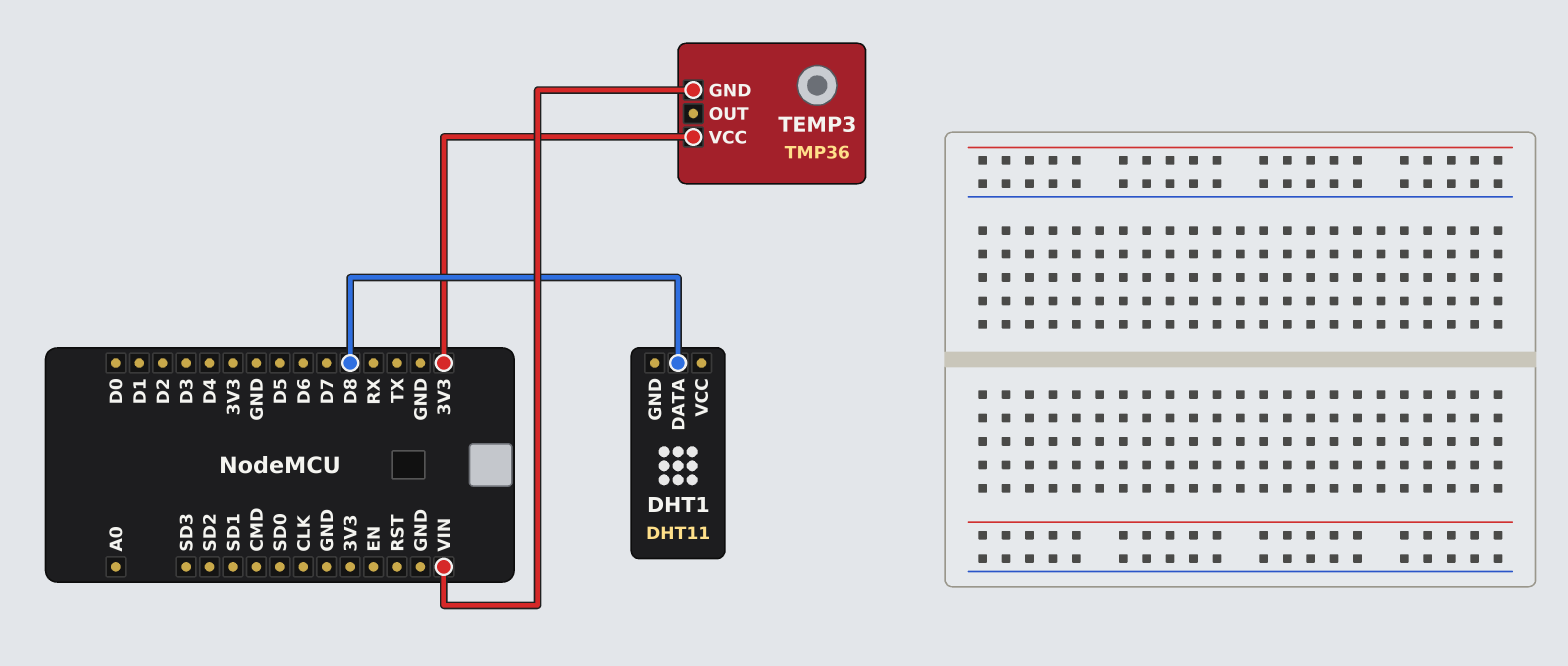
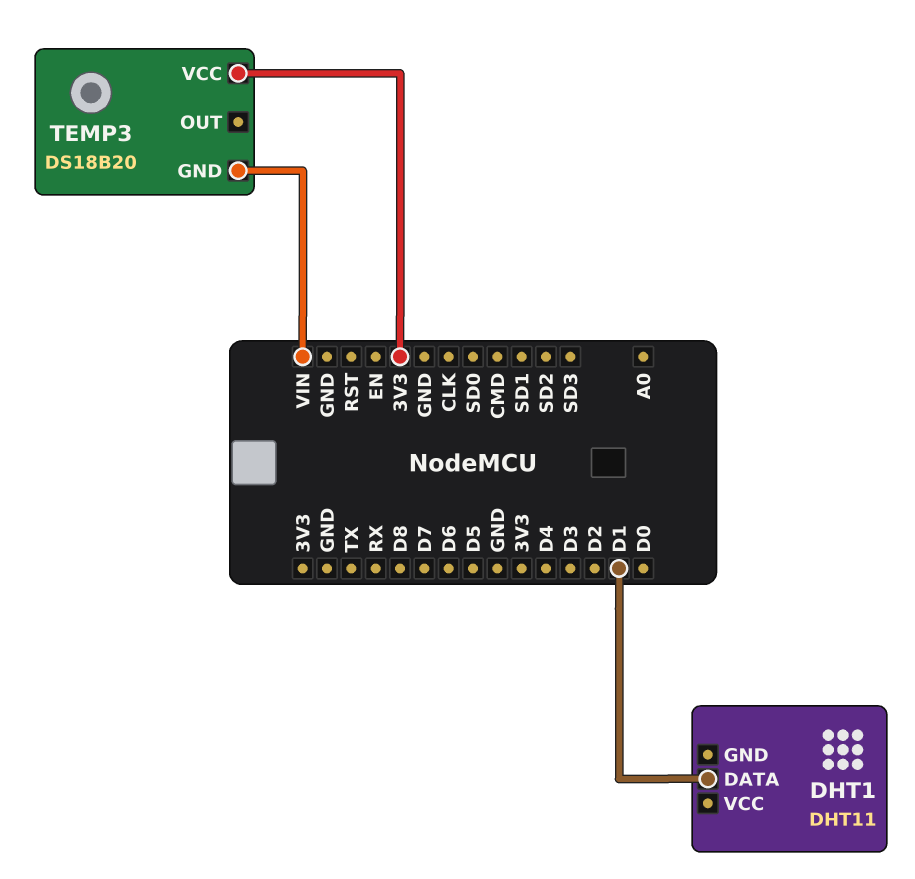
DHT1 pin DATA: D8 -> D1
TEMP3: TMP36 -> DS18B20

